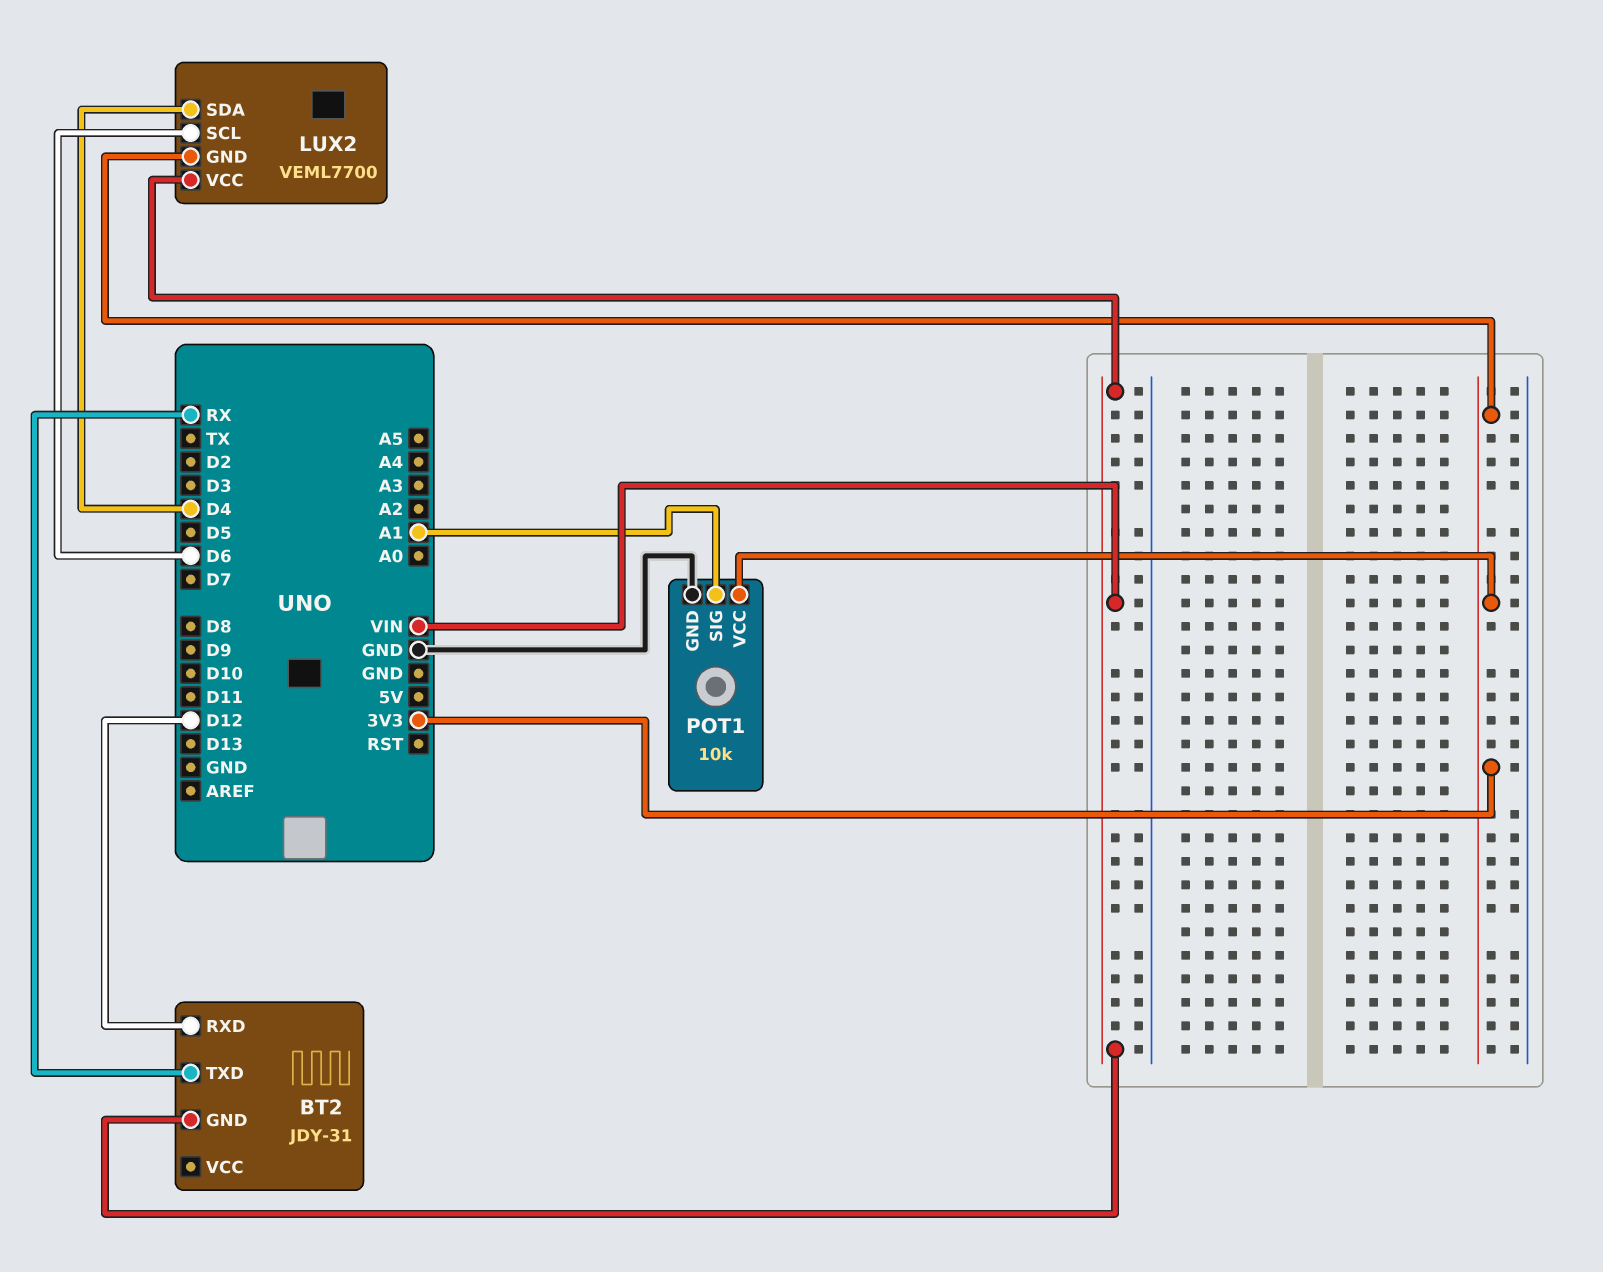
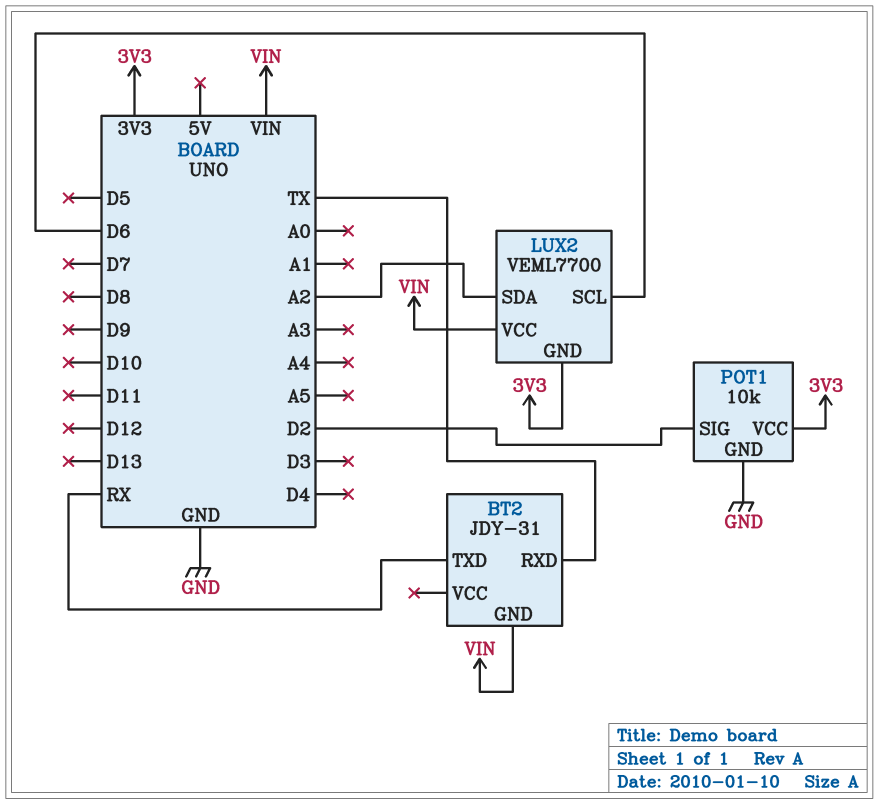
BT2 pin RXD: D12 -> TX
LUX2 pin SDA: D4 -> A2
POT1 pin SIG: A1 -> D2

